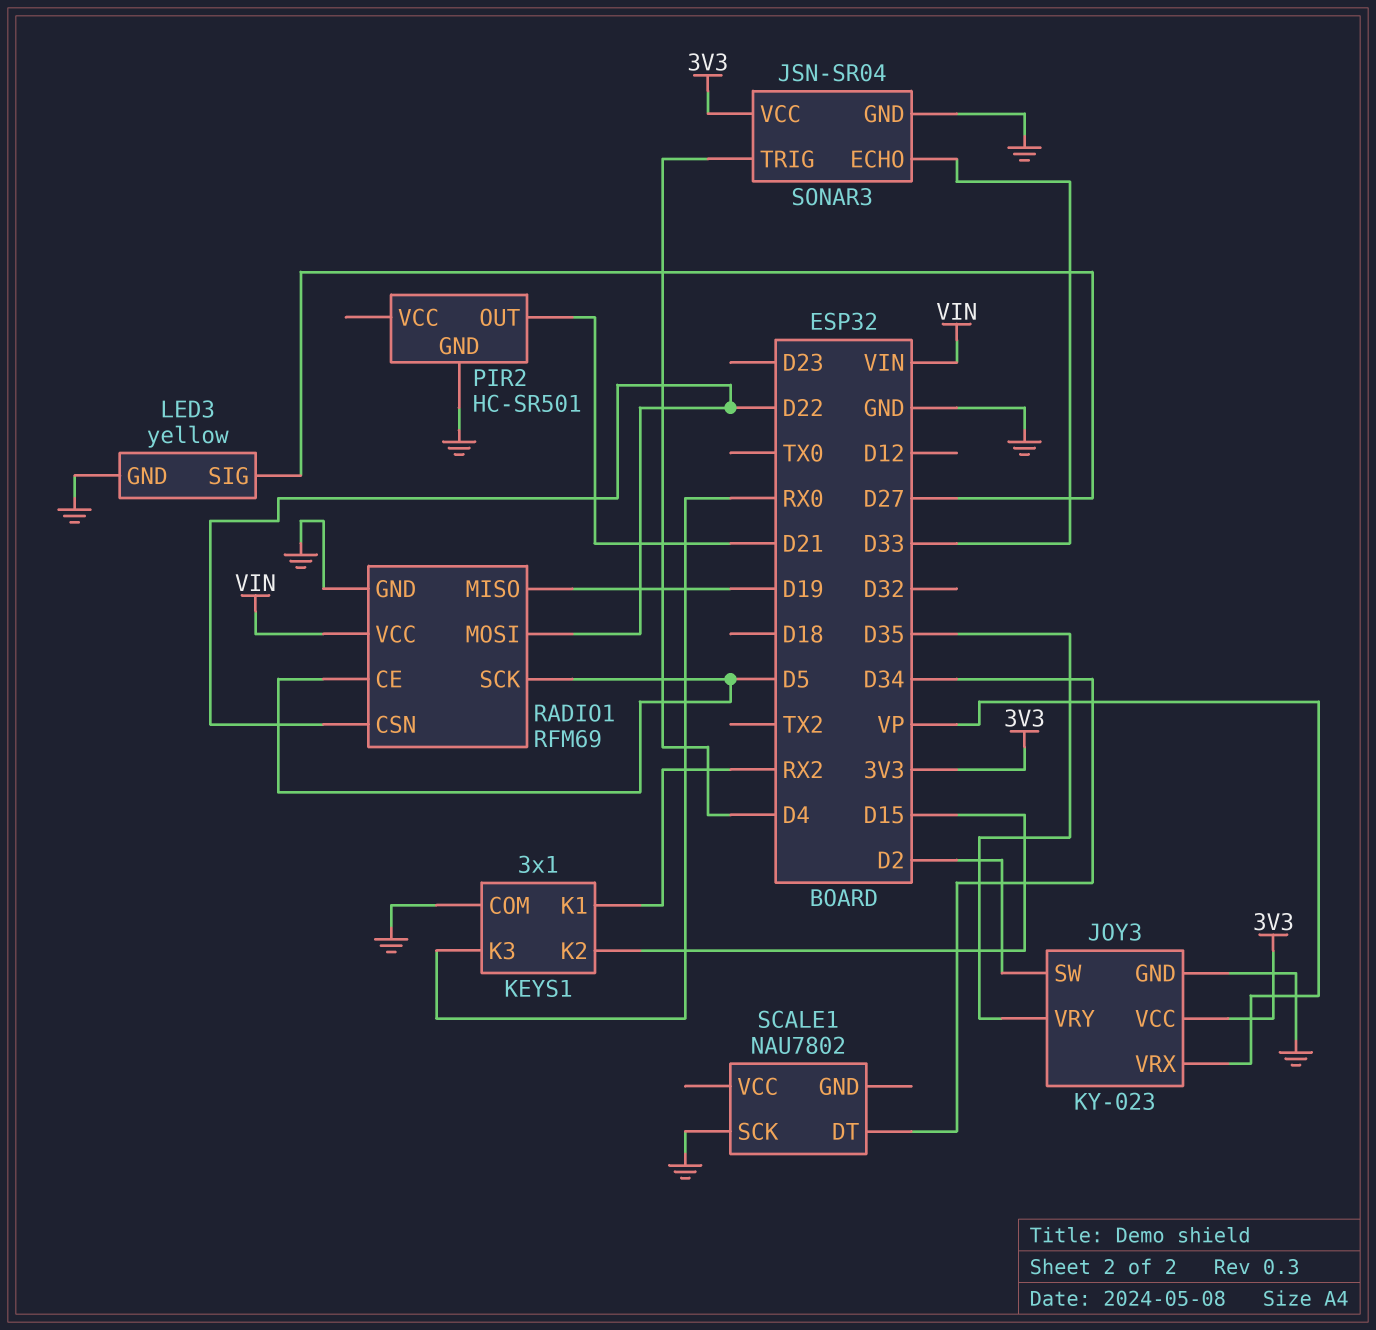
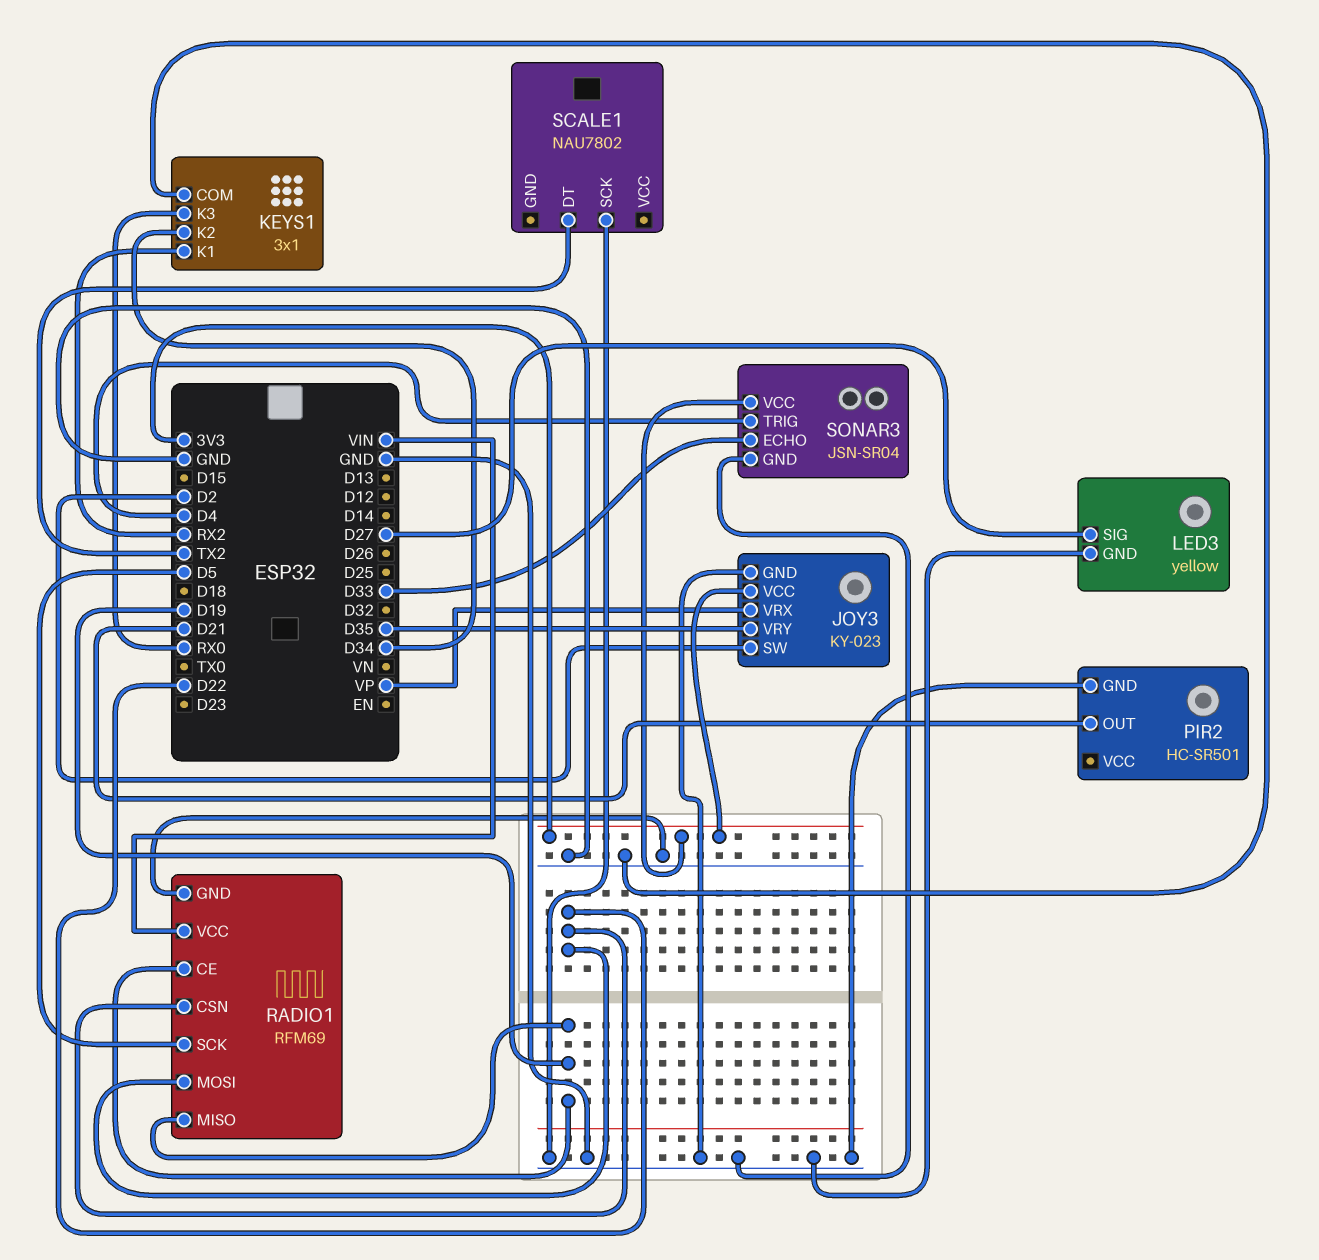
KEYS1 pin K2: D15 -> D34
RADIO1 pin CE: D5 -> D19
SCALE1 pin DT: D34 -> TX2

